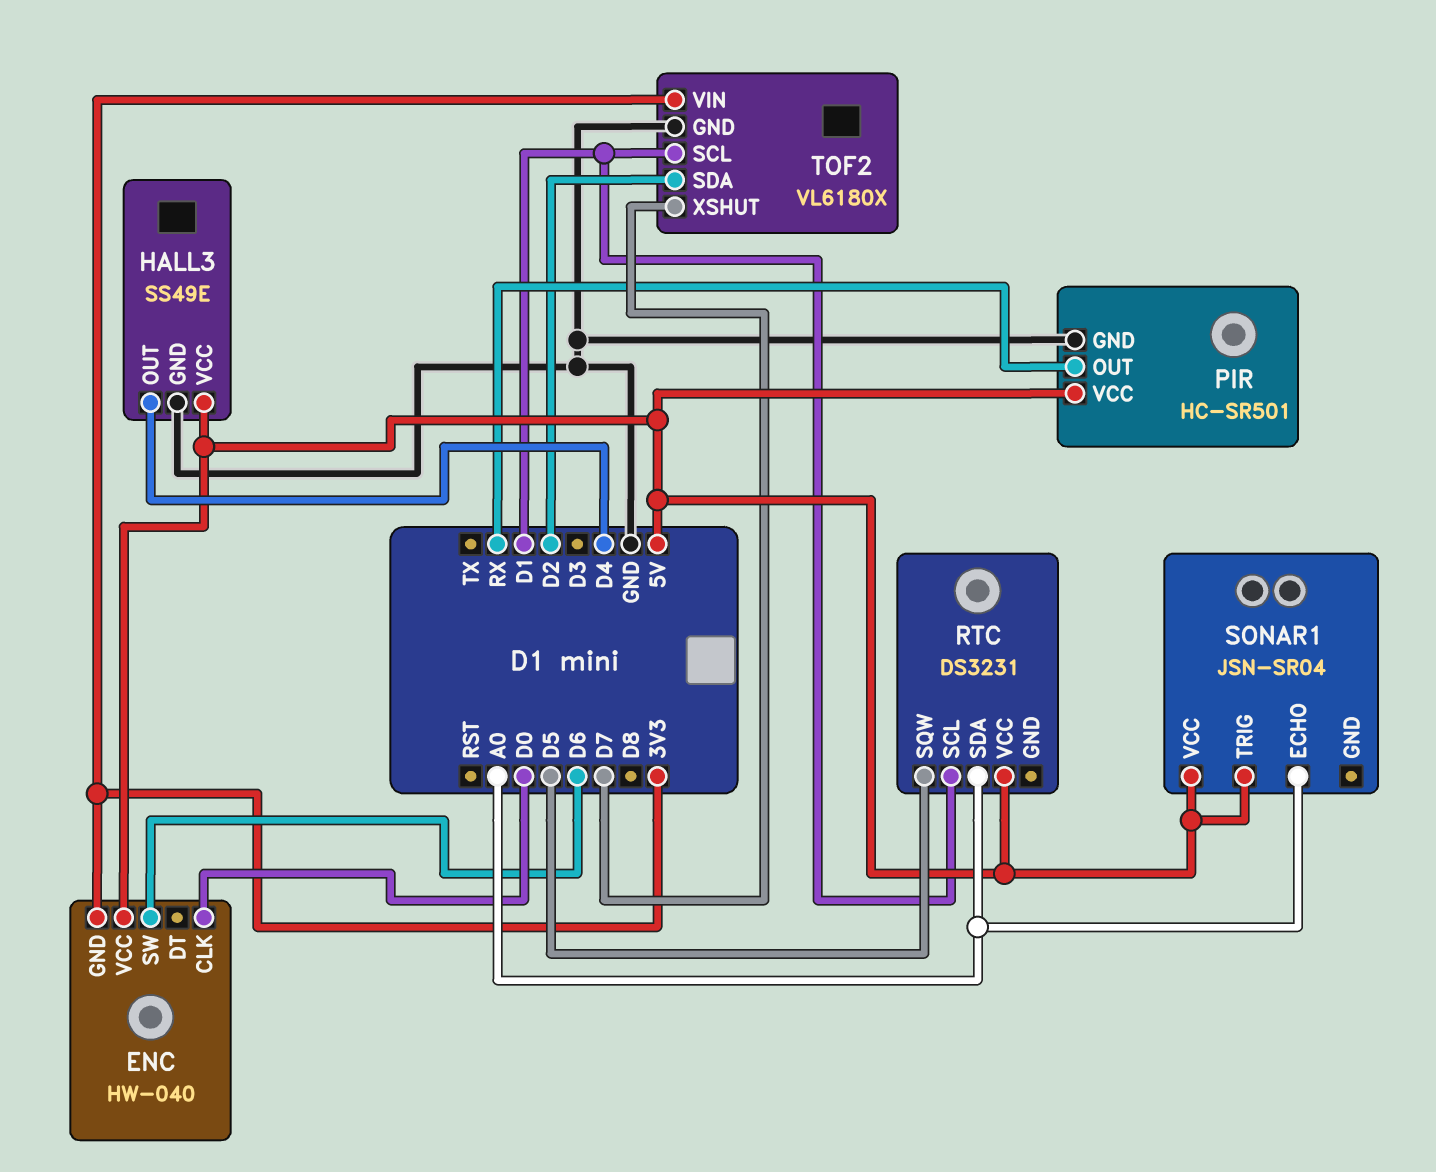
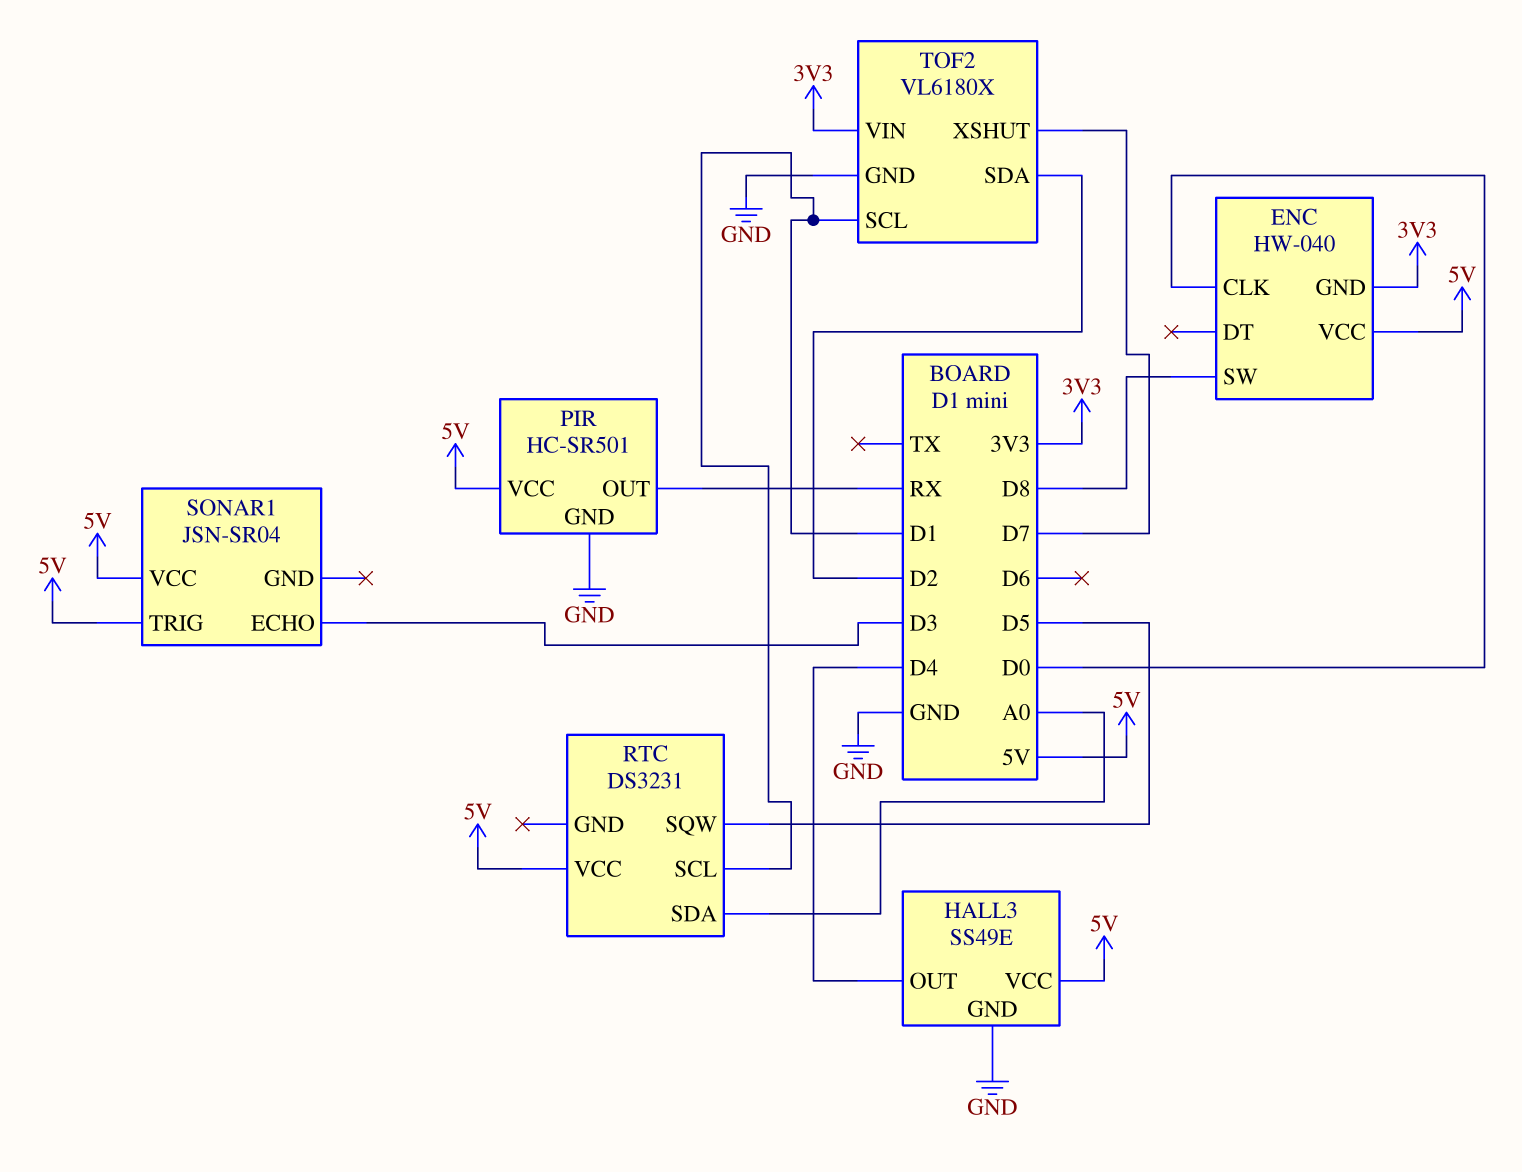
ENC pin SW: D6 -> D8
SONAR1 pin ECHO: A0 -> D3

